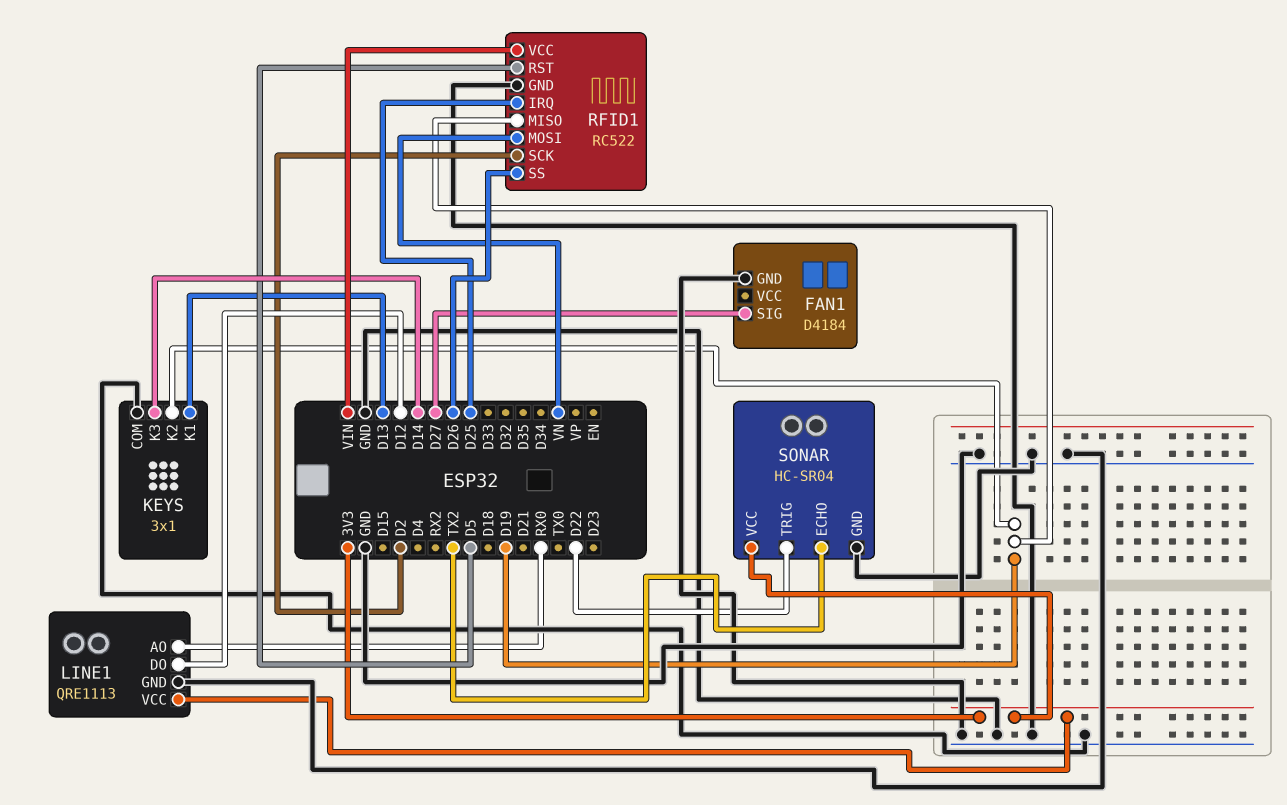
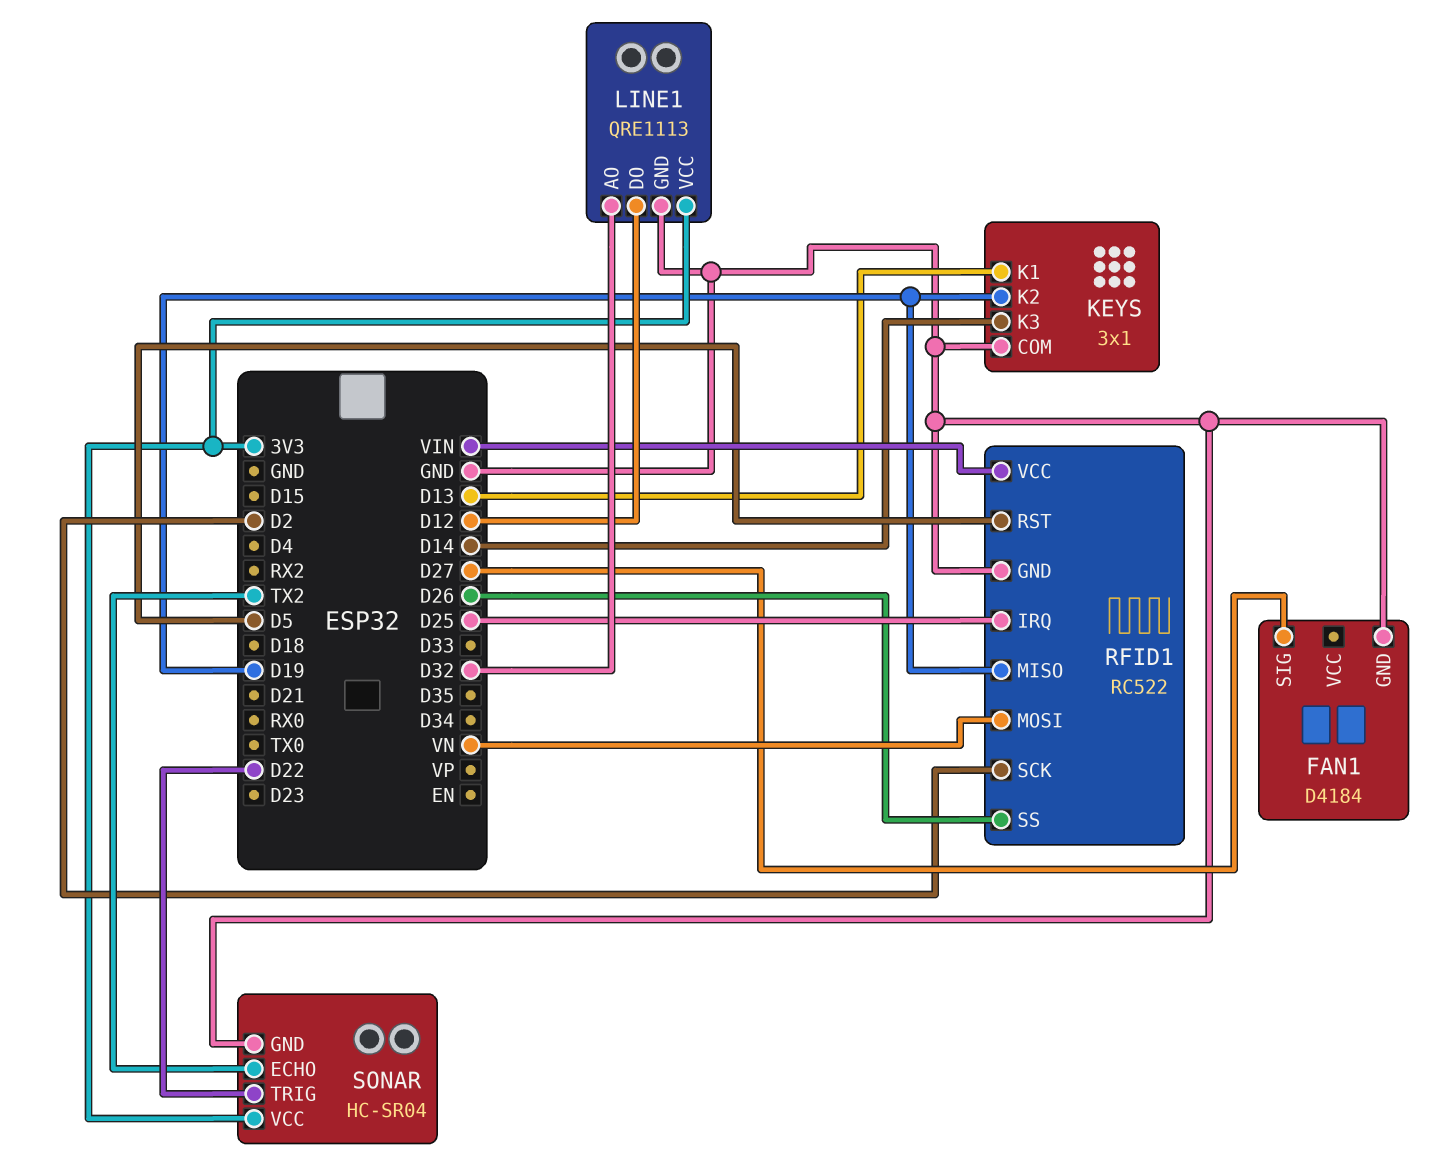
LINE1 pin AO: RX0 -> D32

